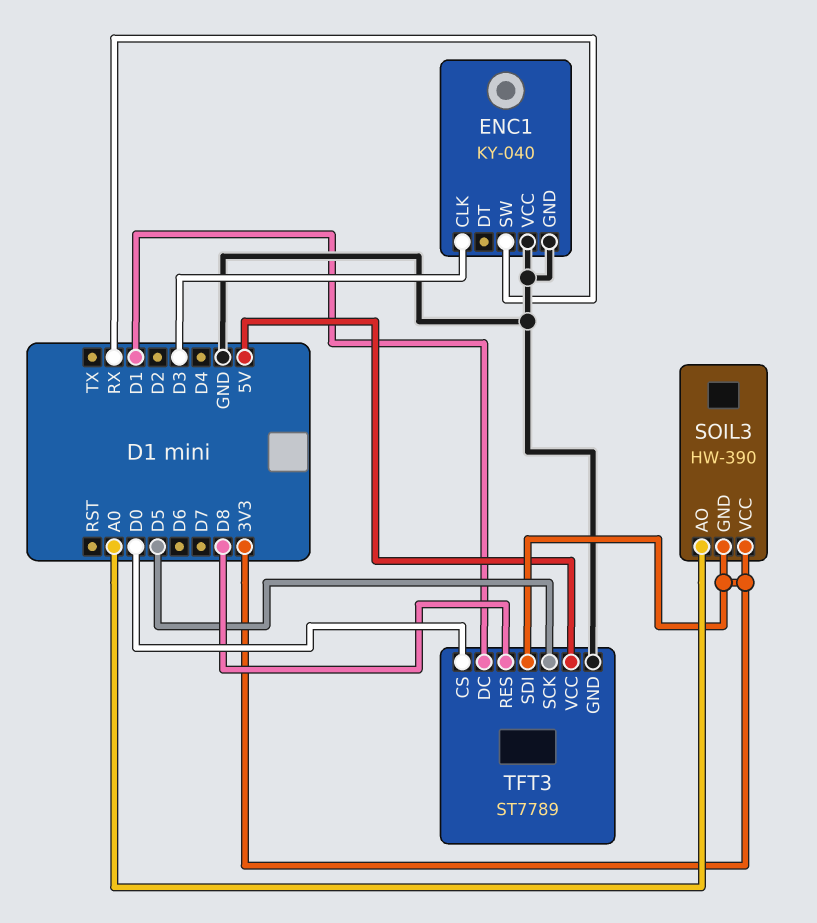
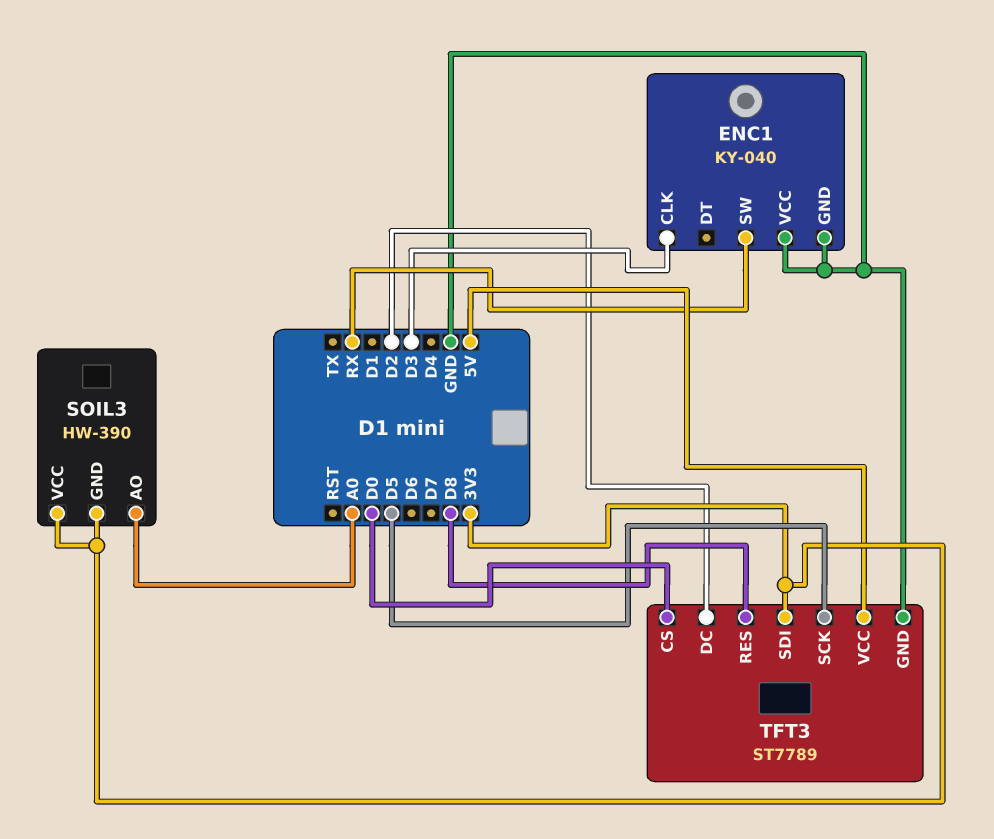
TFT3 pin DC: D1 -> D2

